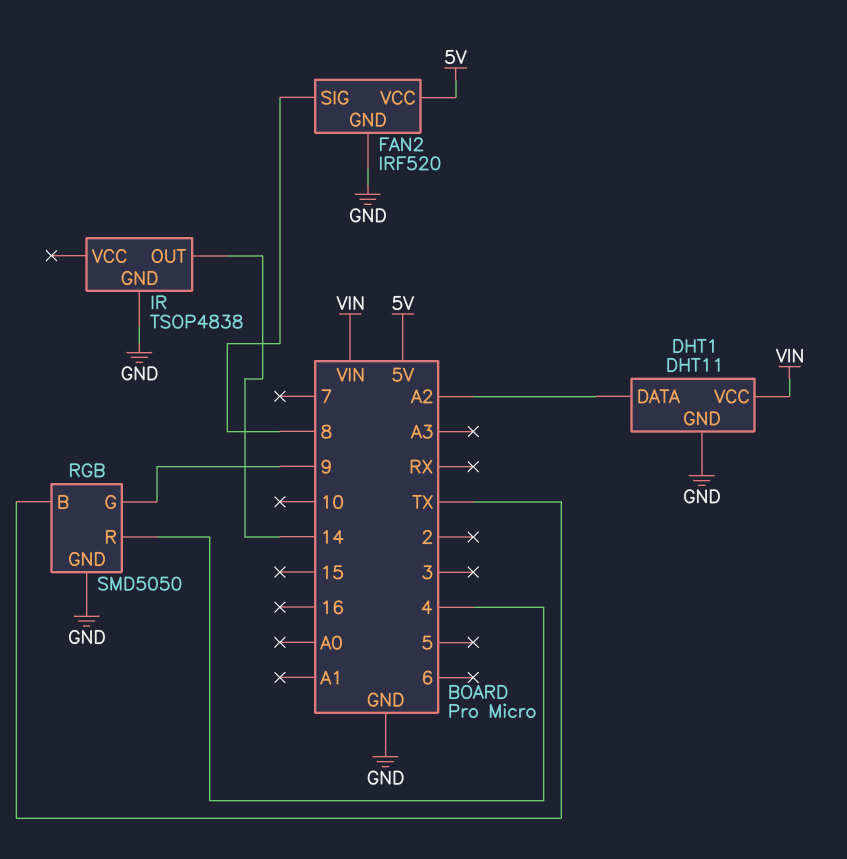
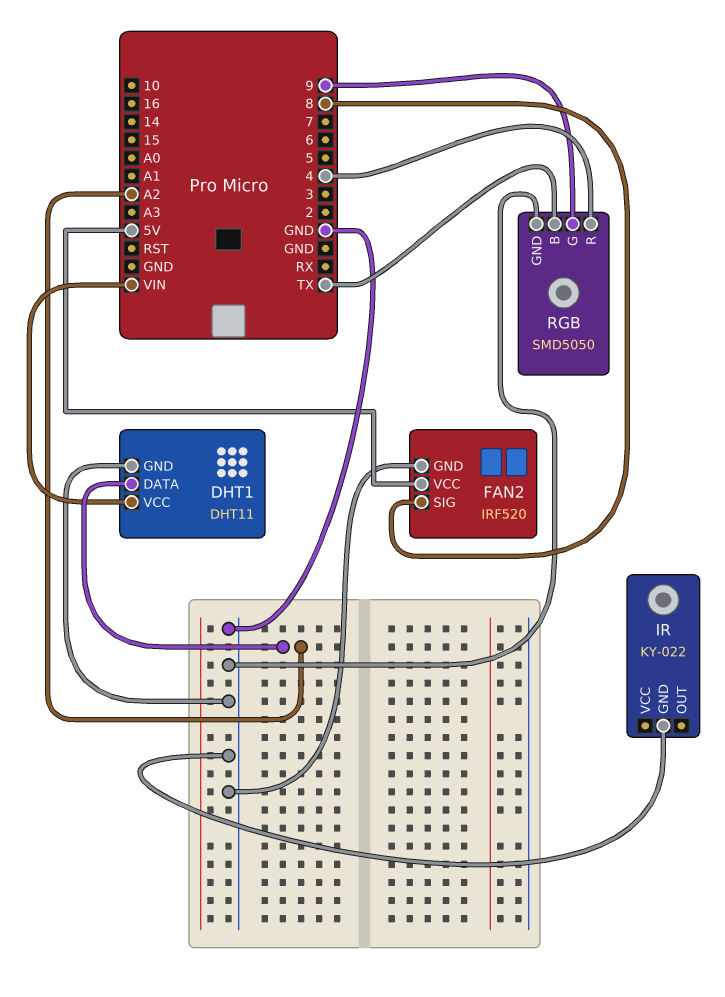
IR: TSOP4838 -> KY-022
IR pin OUT: 14 -> none

